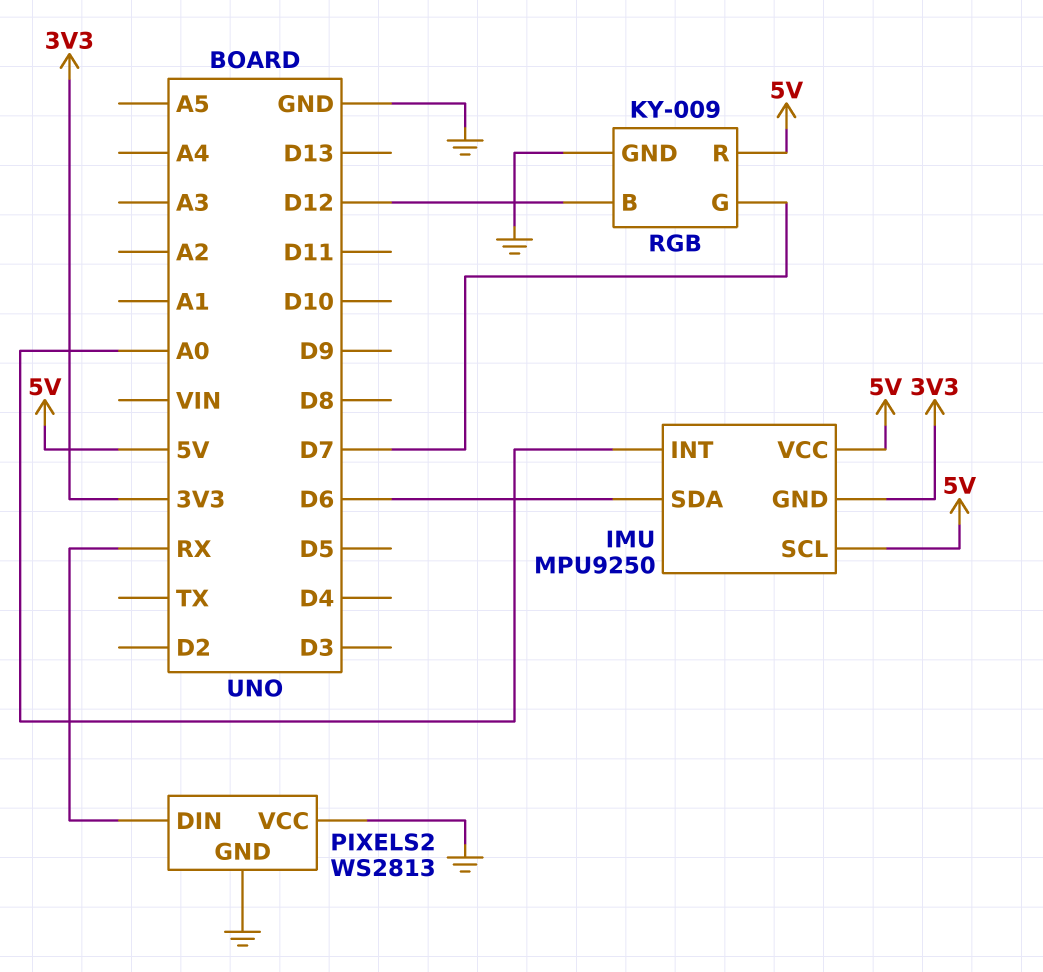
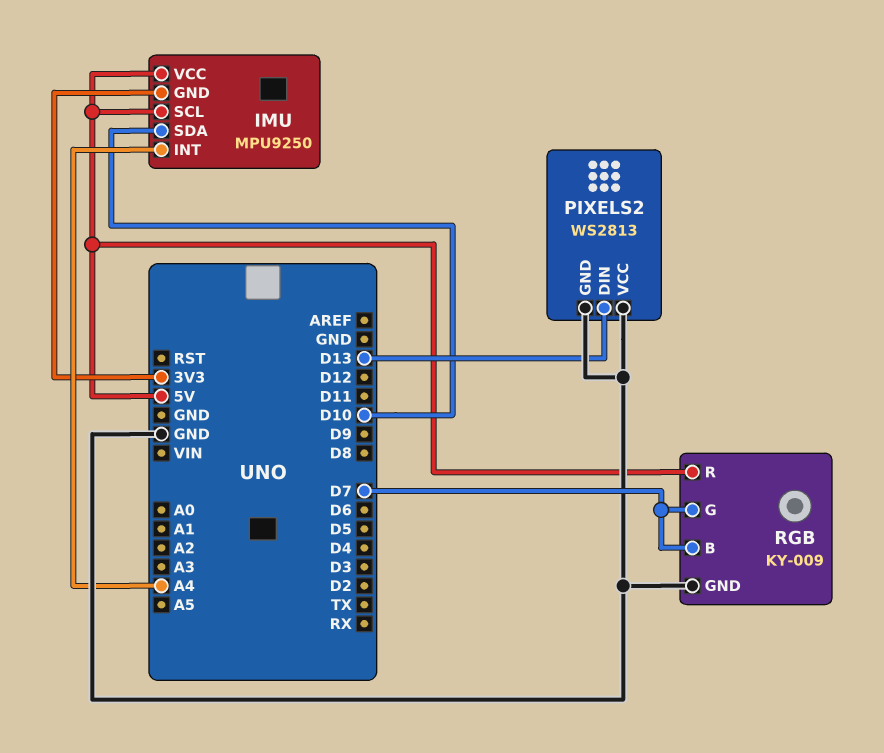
IMU pin INT: A0 -> A4
IMU pin SDA: D6 -> D10
PIXELS2 pin DIN: RX -> D13
RGB pin B: D12 -> D7

